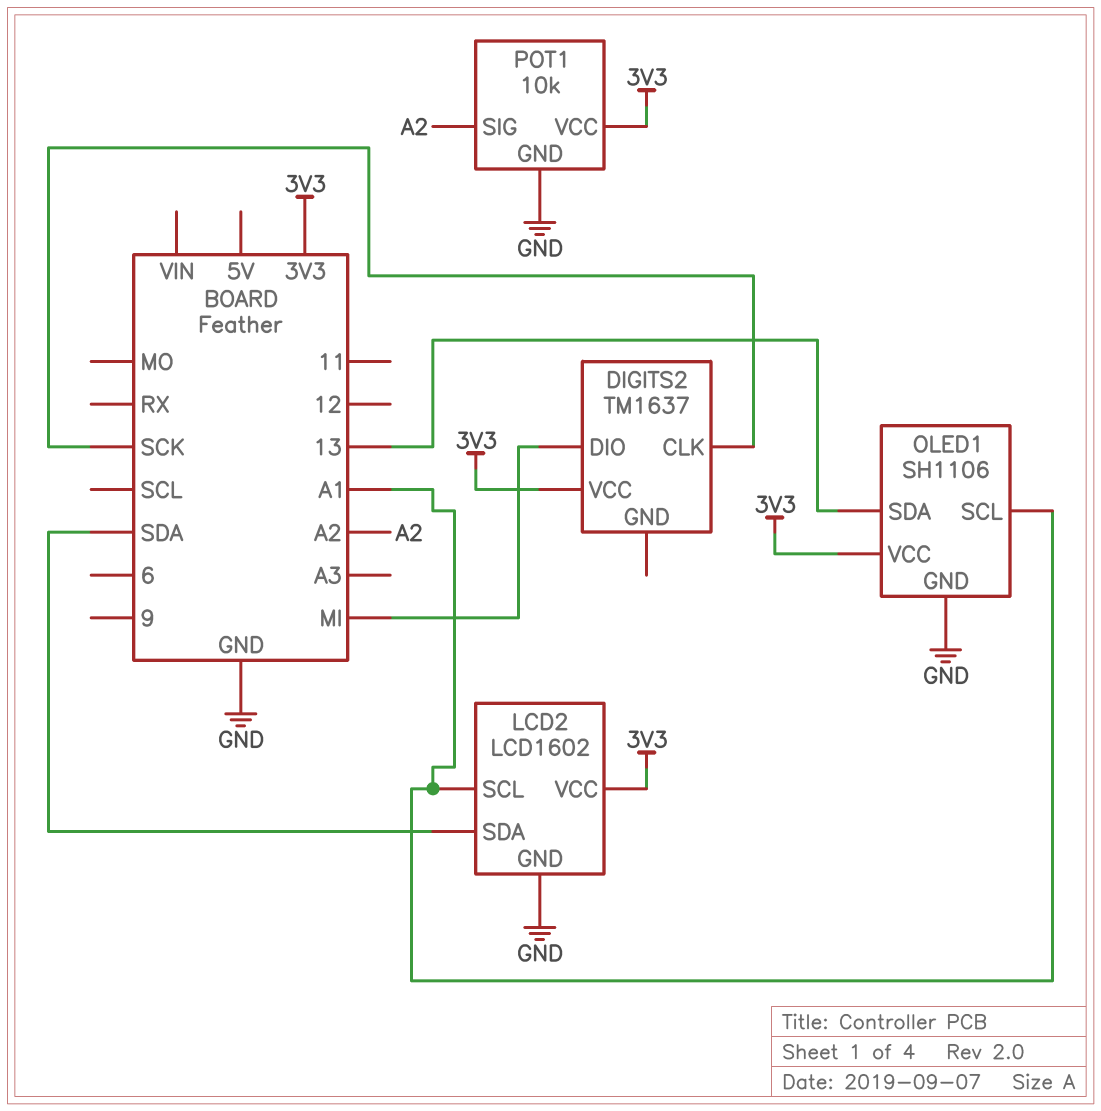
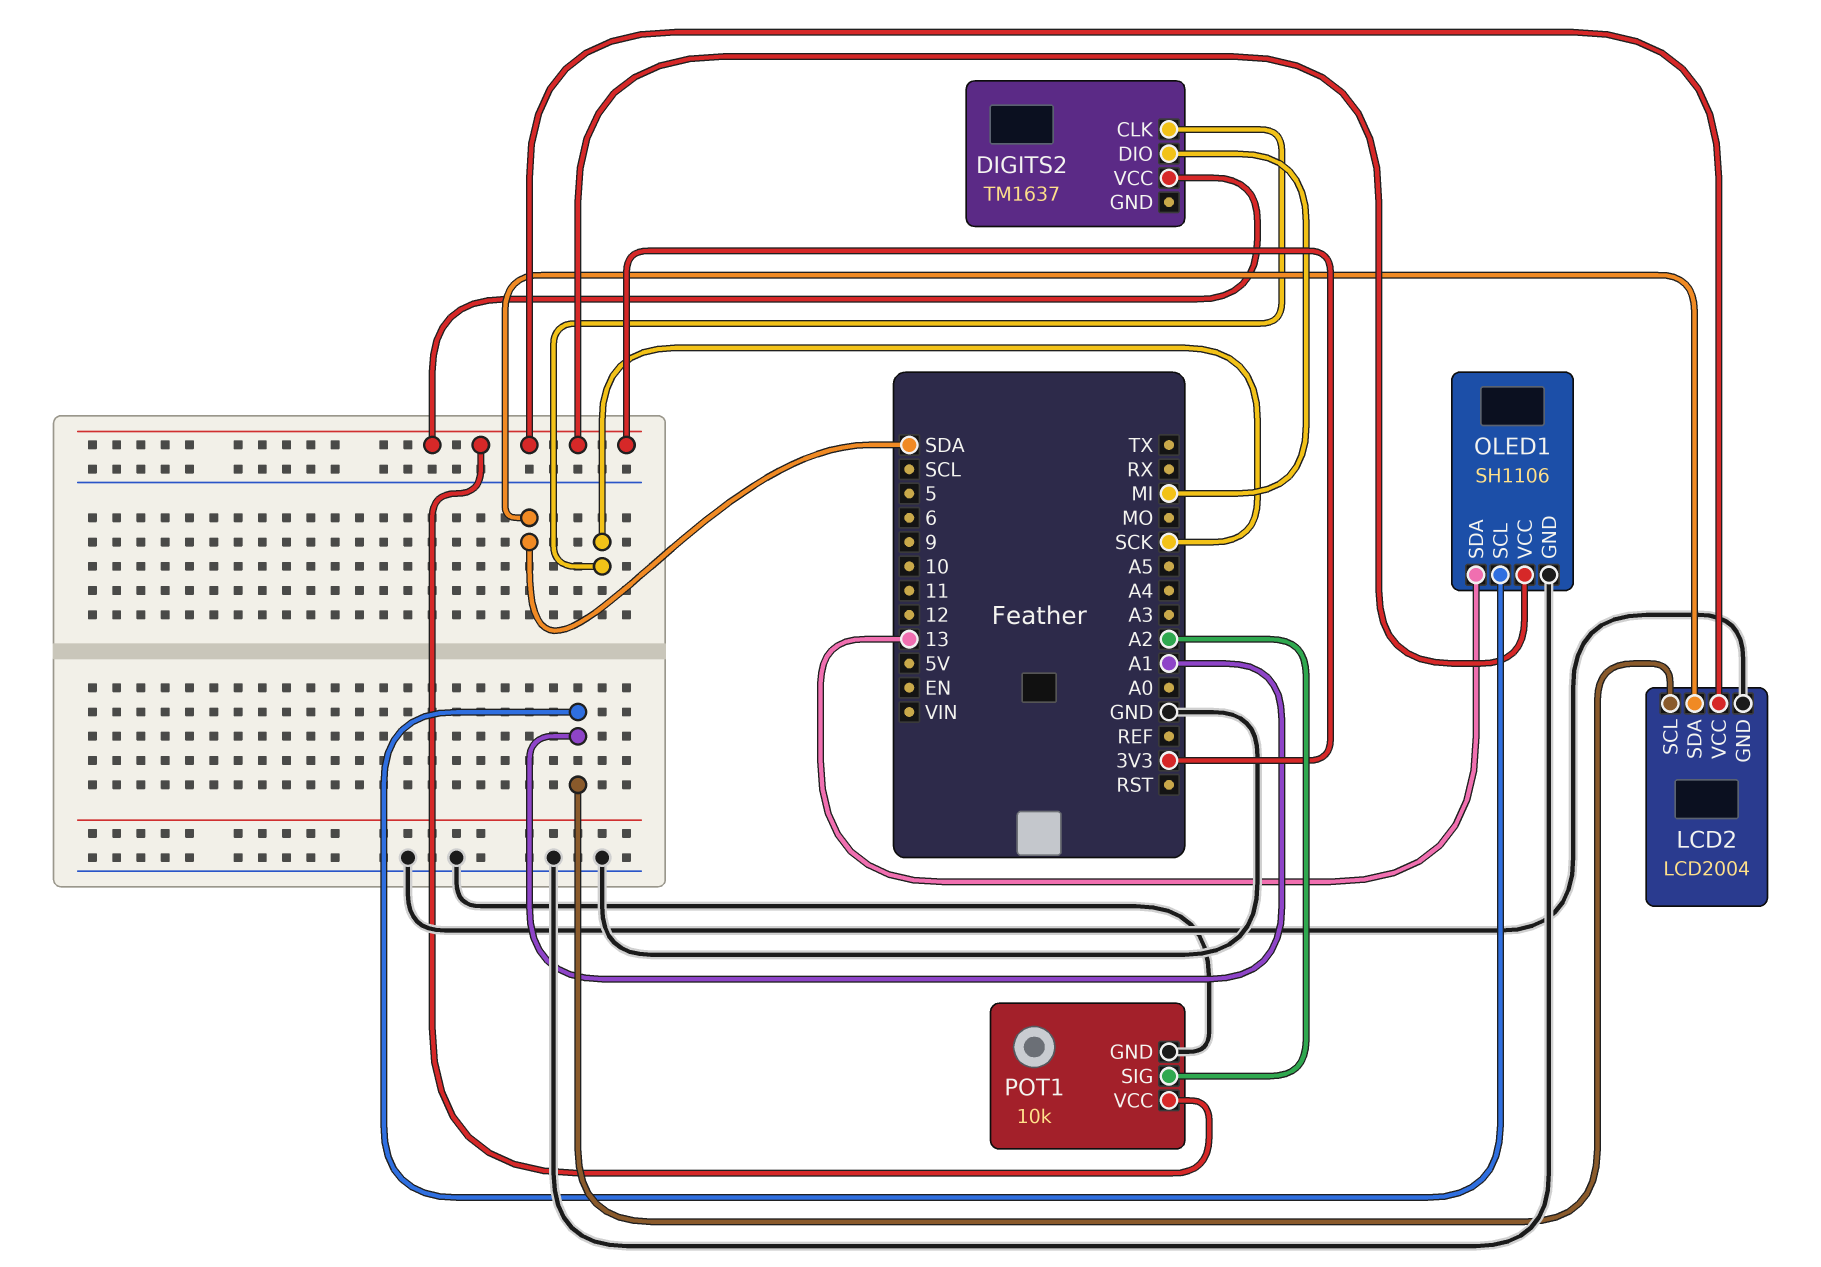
LCD2: LCD1602 -> LCD2004

